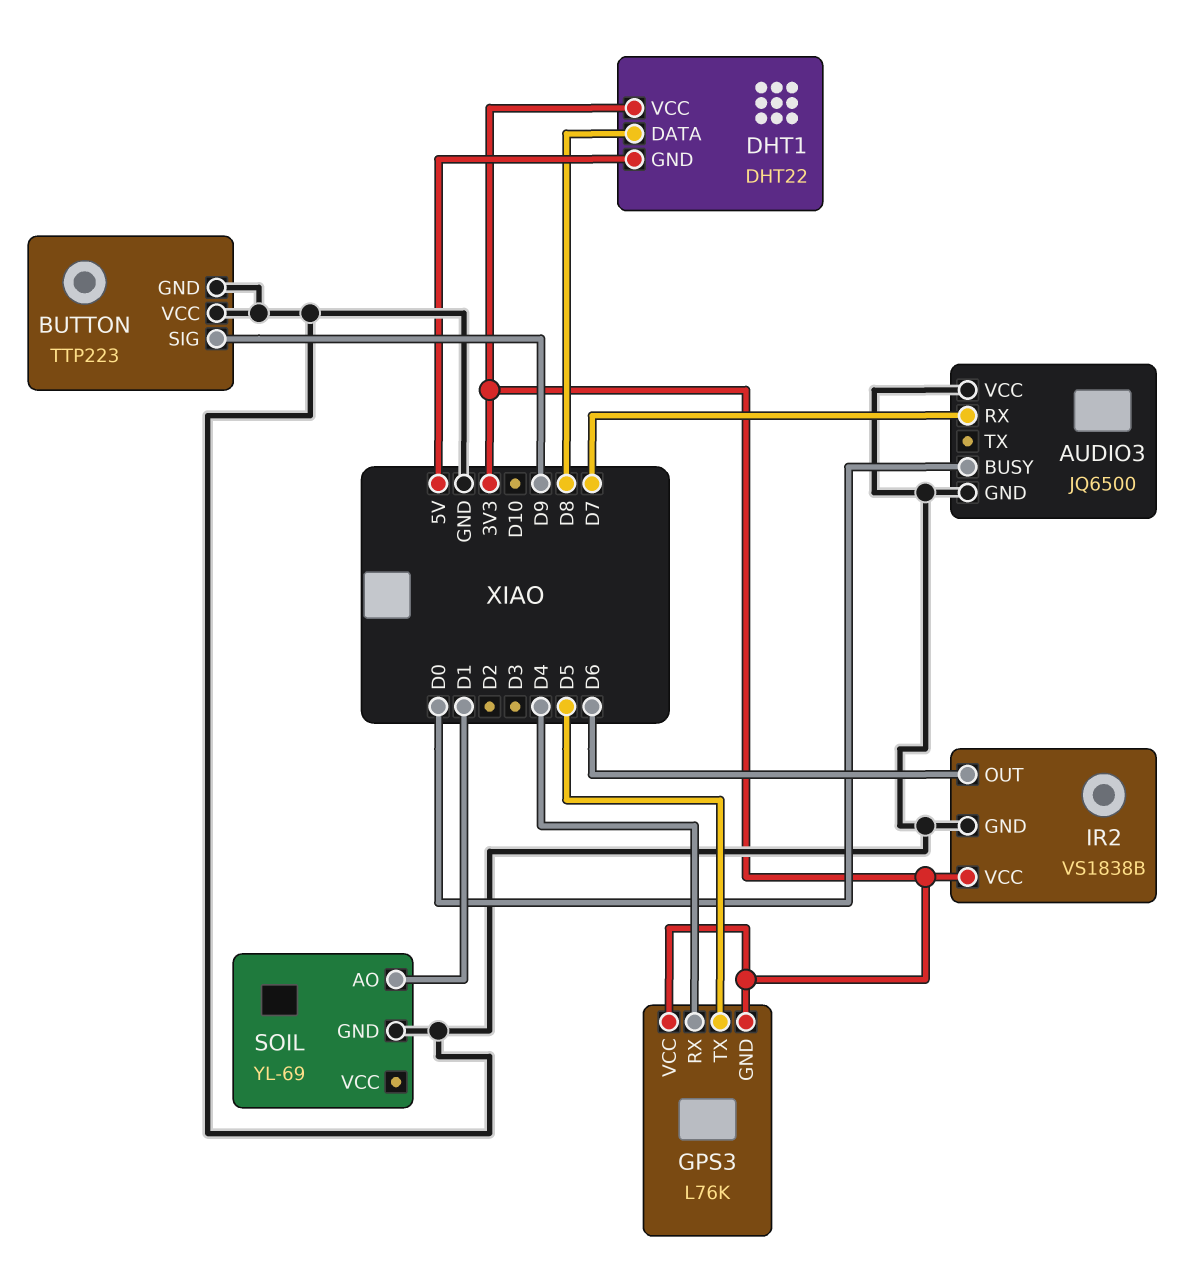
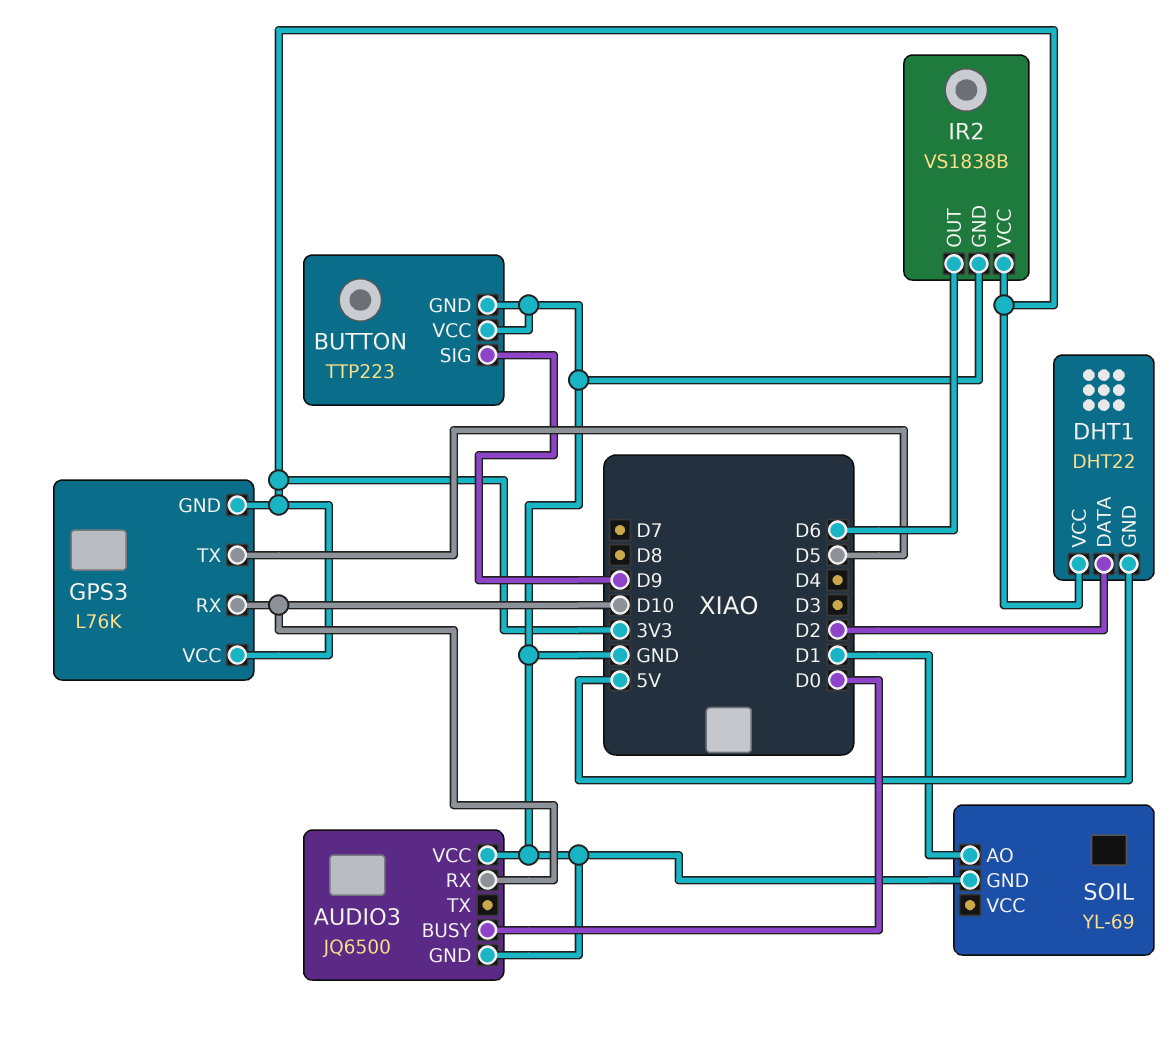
AUDIO3 pin RX: D7 -> D10
DHT1 pin DATA: D8 -> D2
GPS3 pin RX: D4 -> D10

